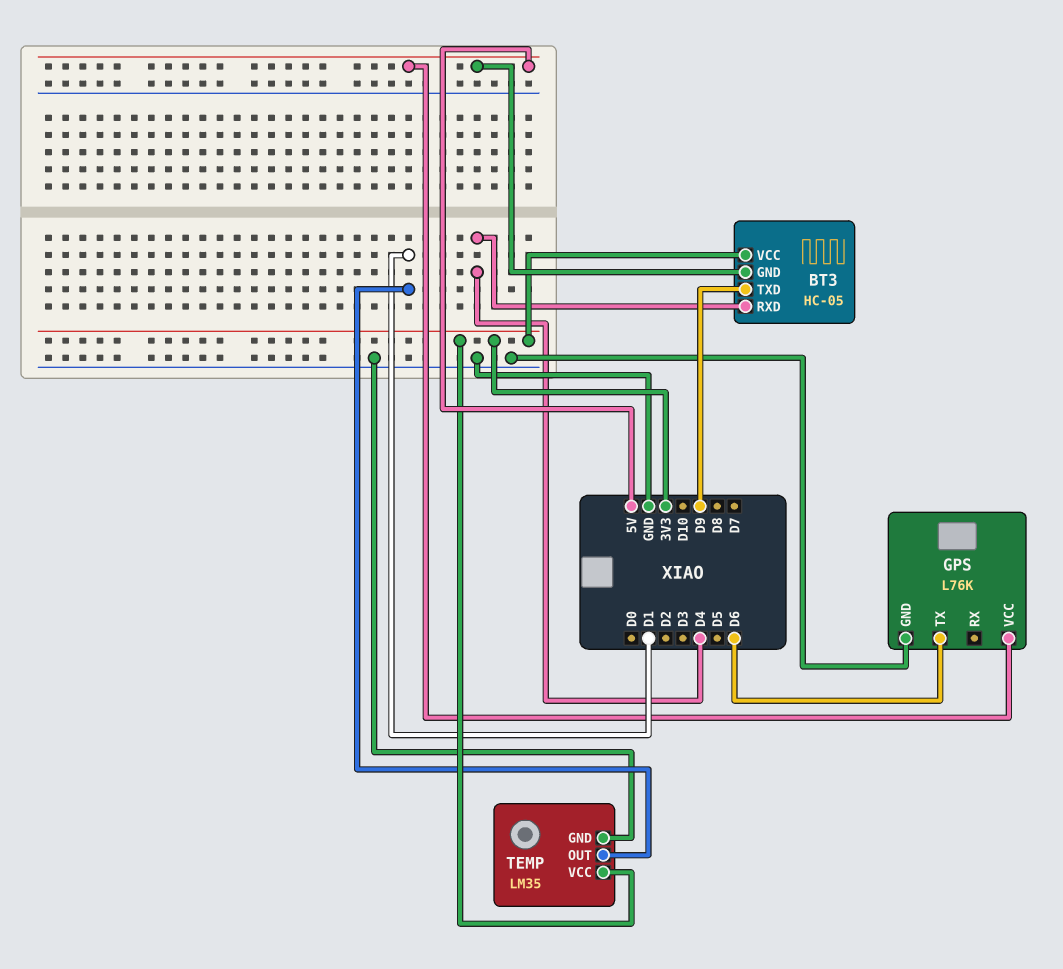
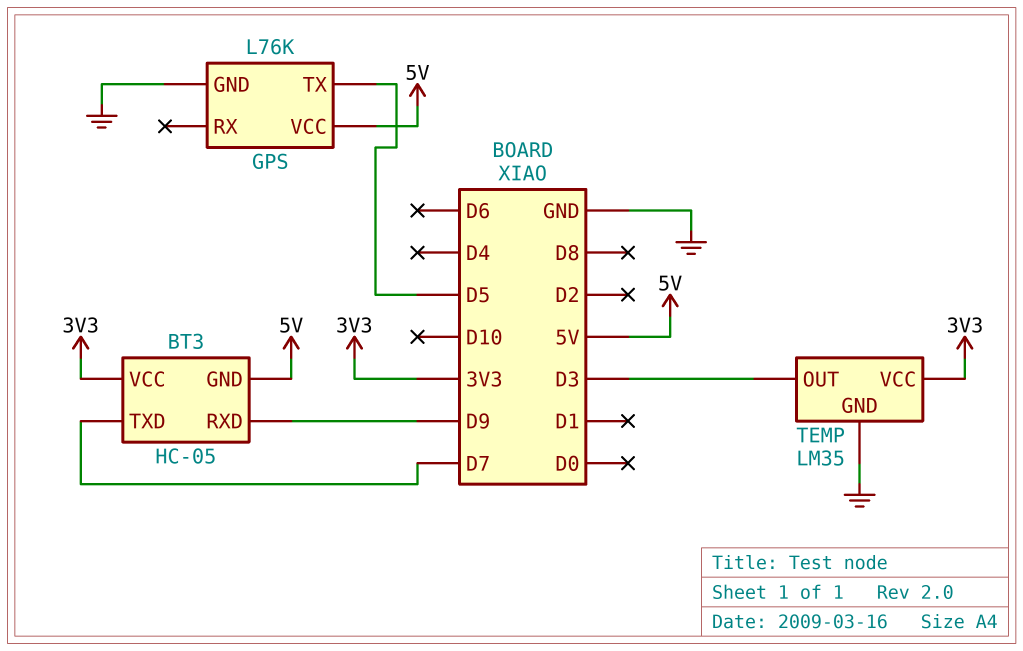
BT3 pin RXD: D4 -> D9
BT3 pin TXD: D9 -> D7
GPS pin TX: D6 -> D5
TEMP pin OUT: D1 -> D3

